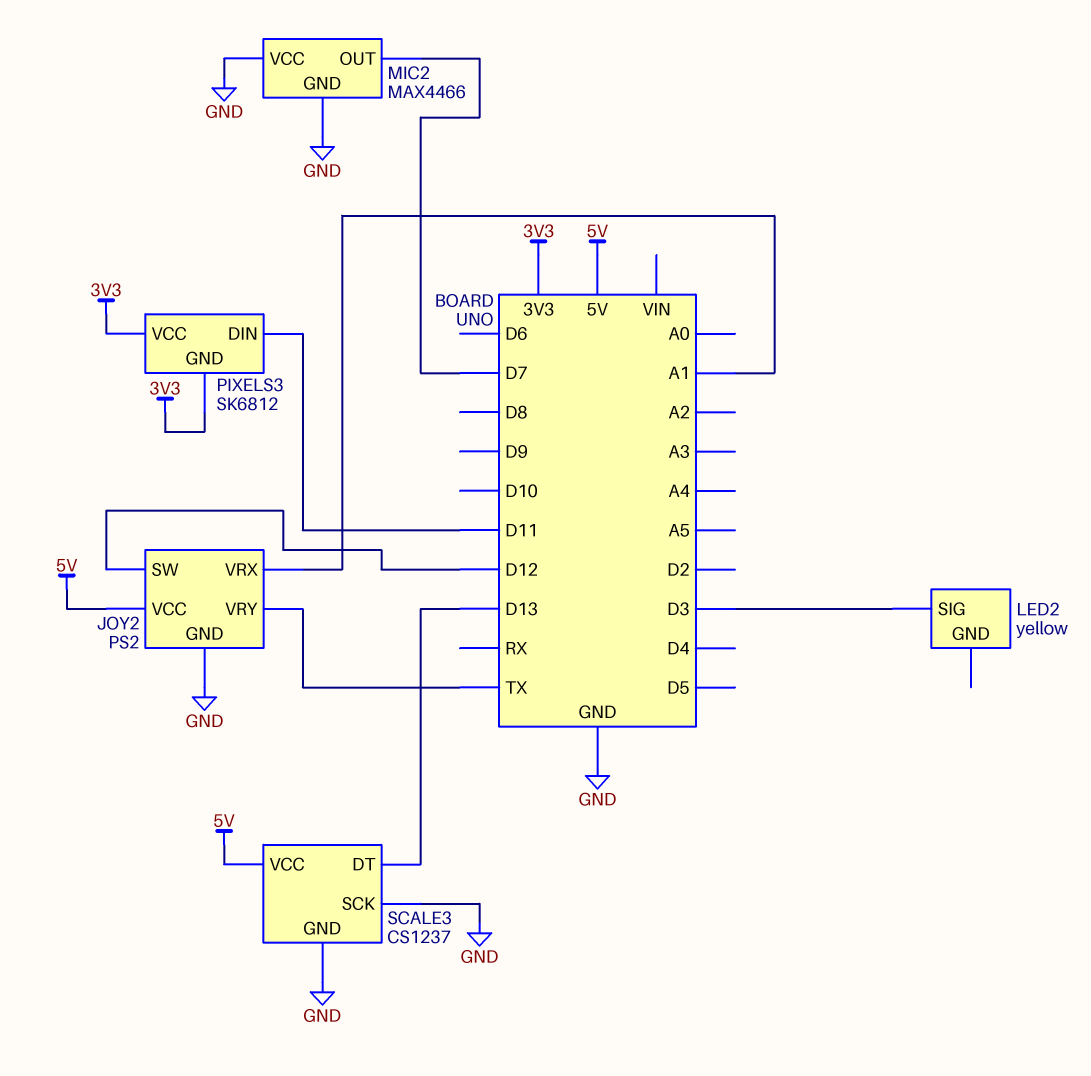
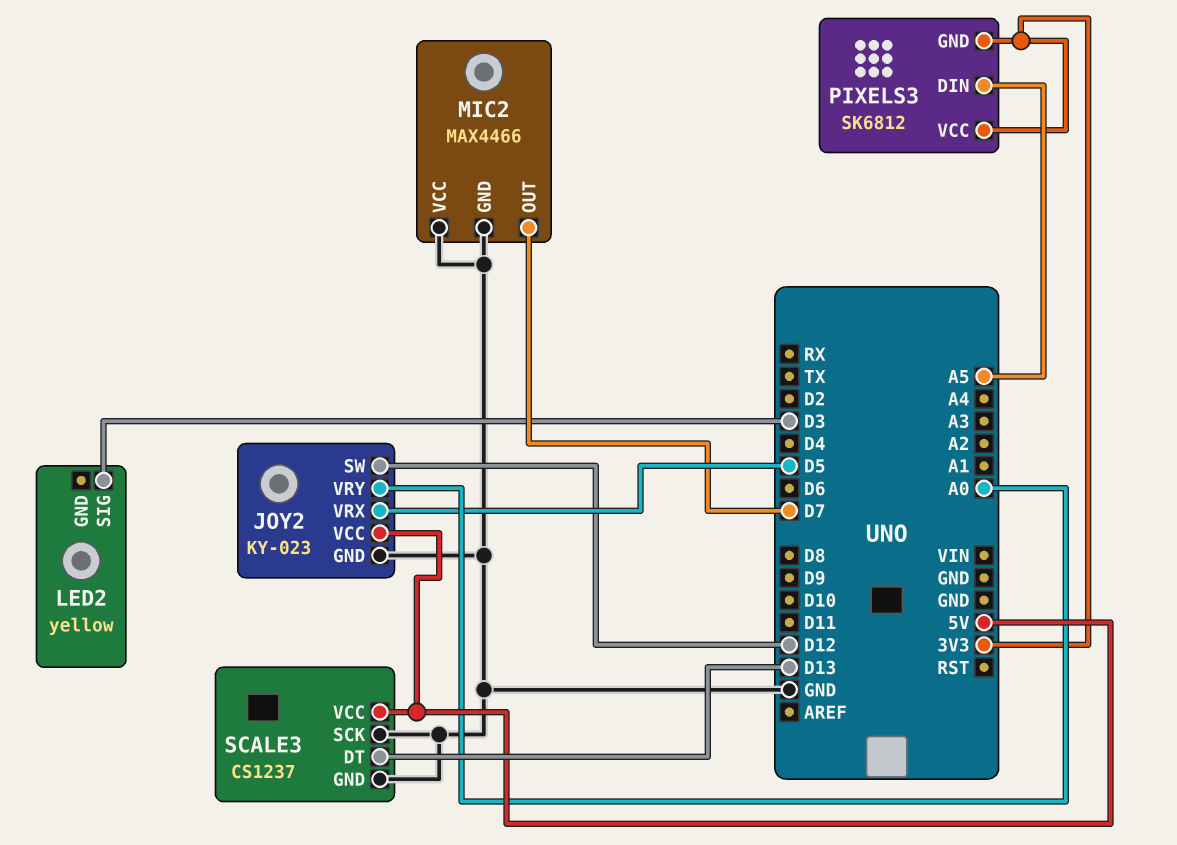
JOY2: PS2 -> KY-023
JOY2 pin VRX: A1 -> D5
JOY2 pin VRY: TX -> A0
PIXELS3 pin DIN: D11 -> A5

